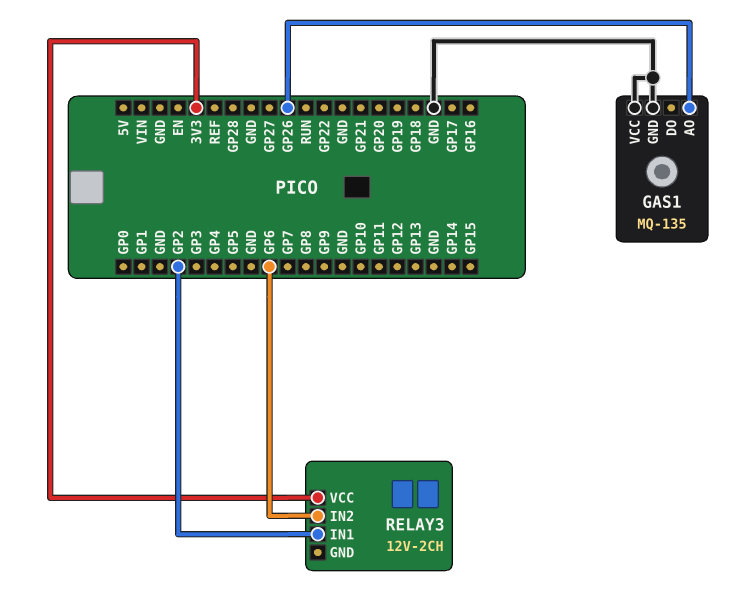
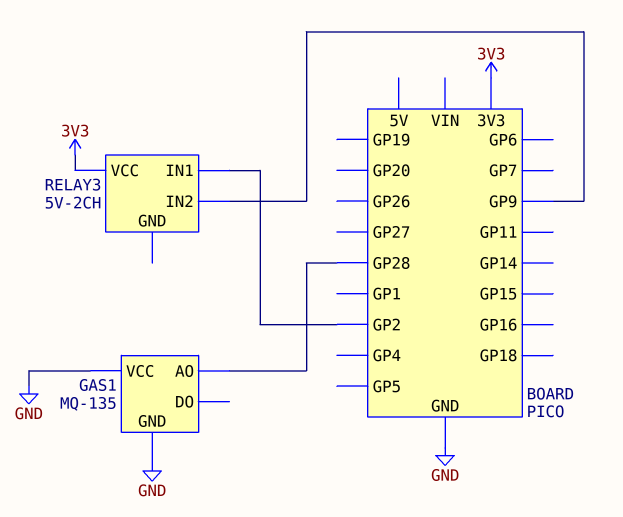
GAS1 pin AO: GP26 -> GP28
RELAY3: 12V-2CH -> 5V-2CH
RELAY3 pin IN2: GP6 -> GP9

